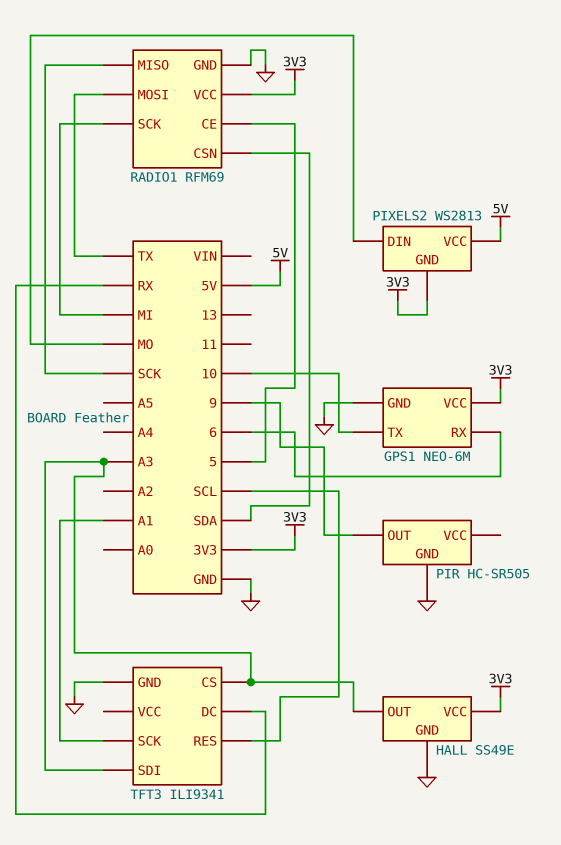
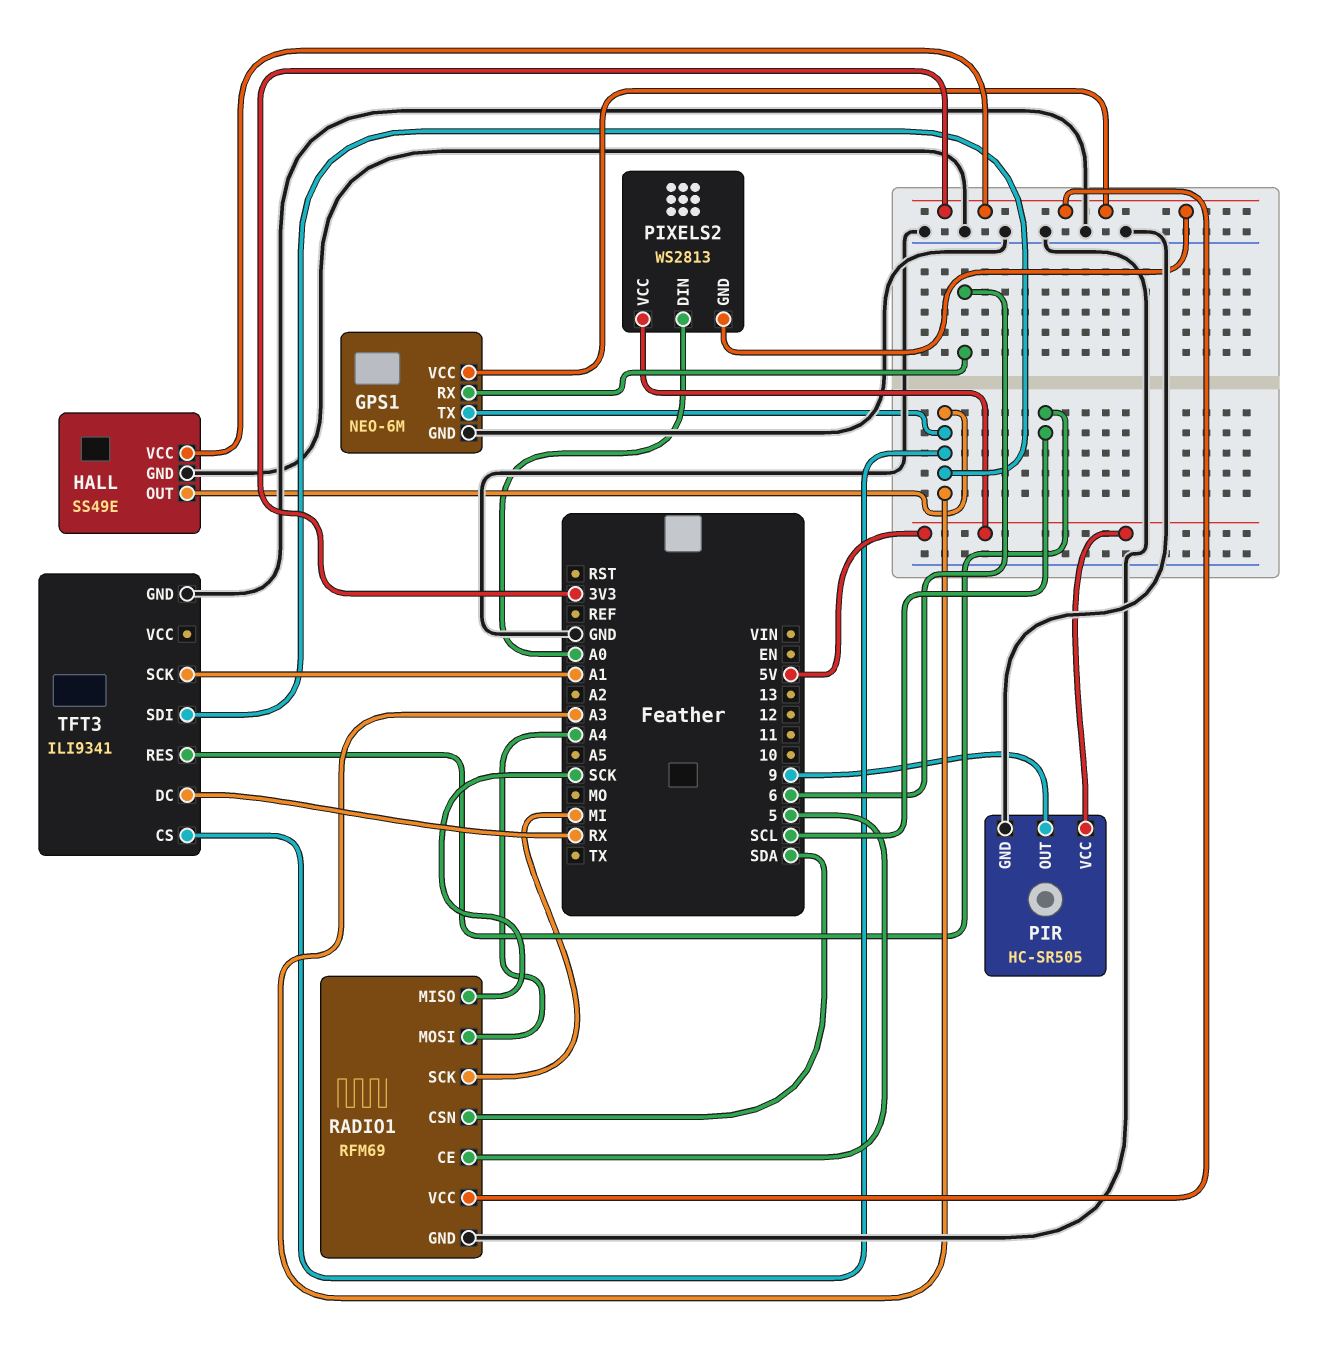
GPS1 pin TX: 10 -> A3
PIR pin VCC: none -> 5V
PIXELS2 pin DIN: MO -> A0
RADIO1 pin MOSI: TX -> A4

